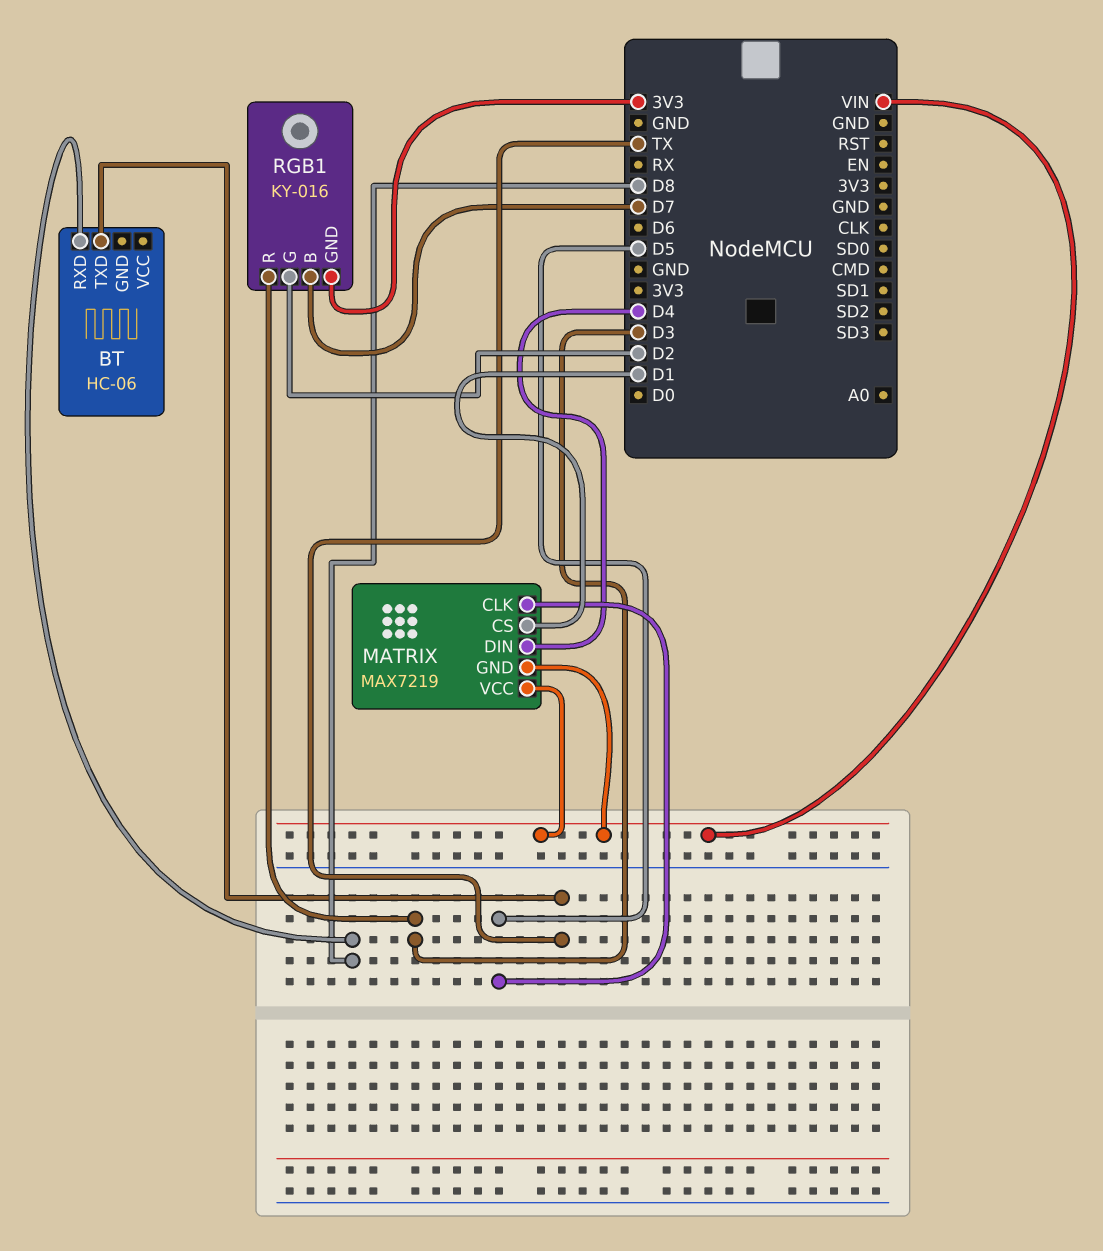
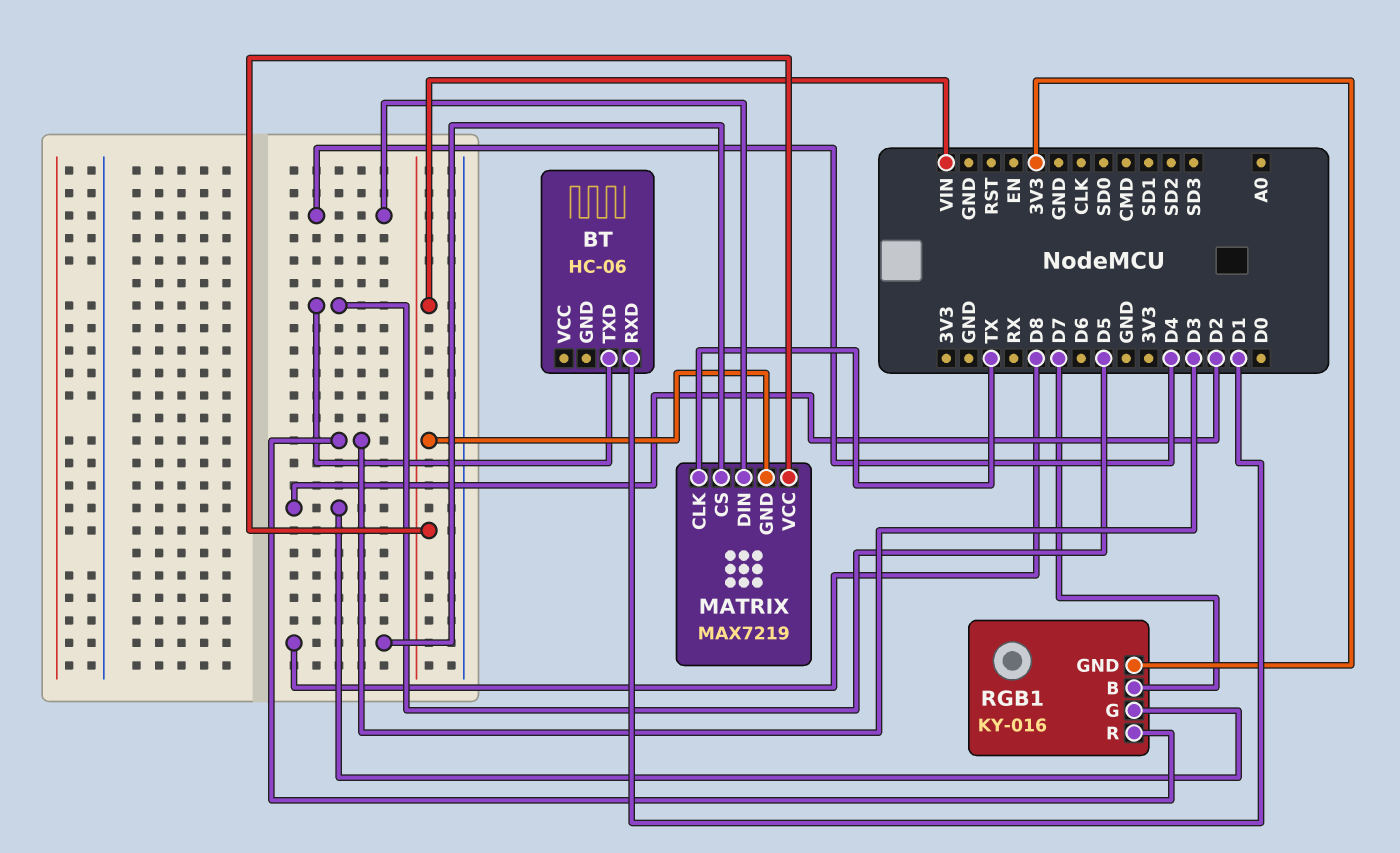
BT pin RXD: D8 -> D1
BT pin TXD: TX -> D5
MATRIX pin CLK: D5 -> TX
MATRIX pin CS: D1 -> D8

